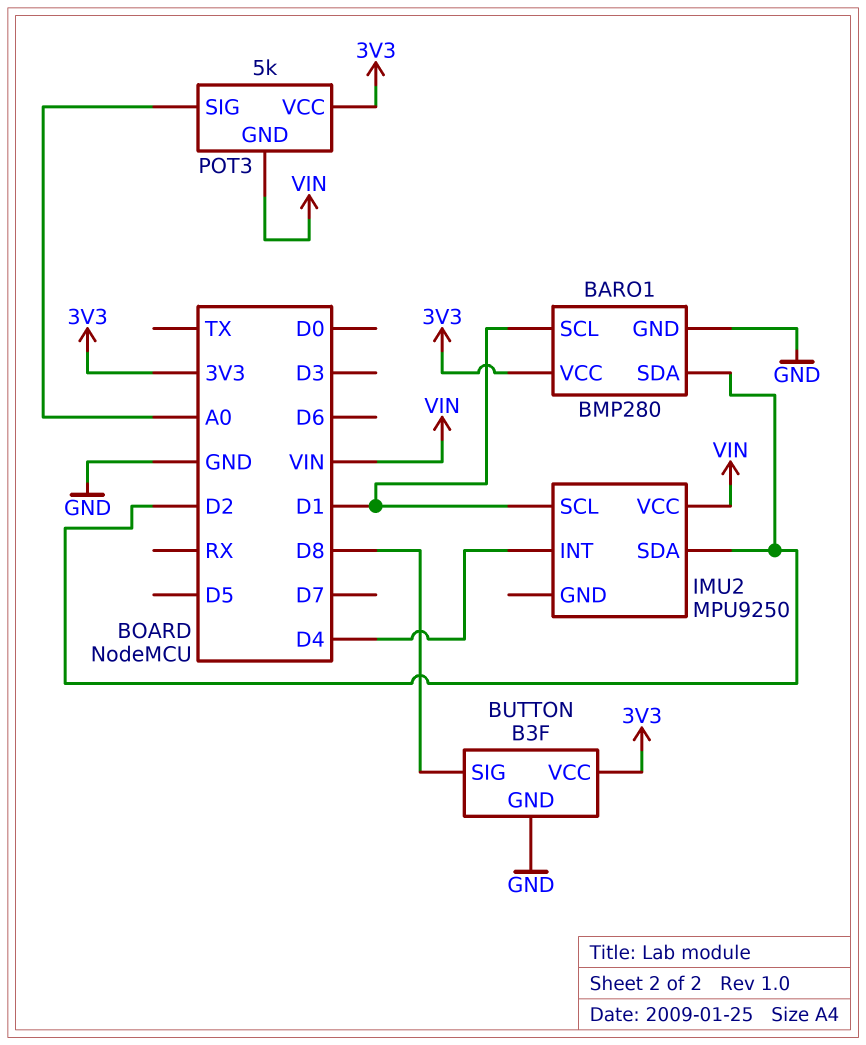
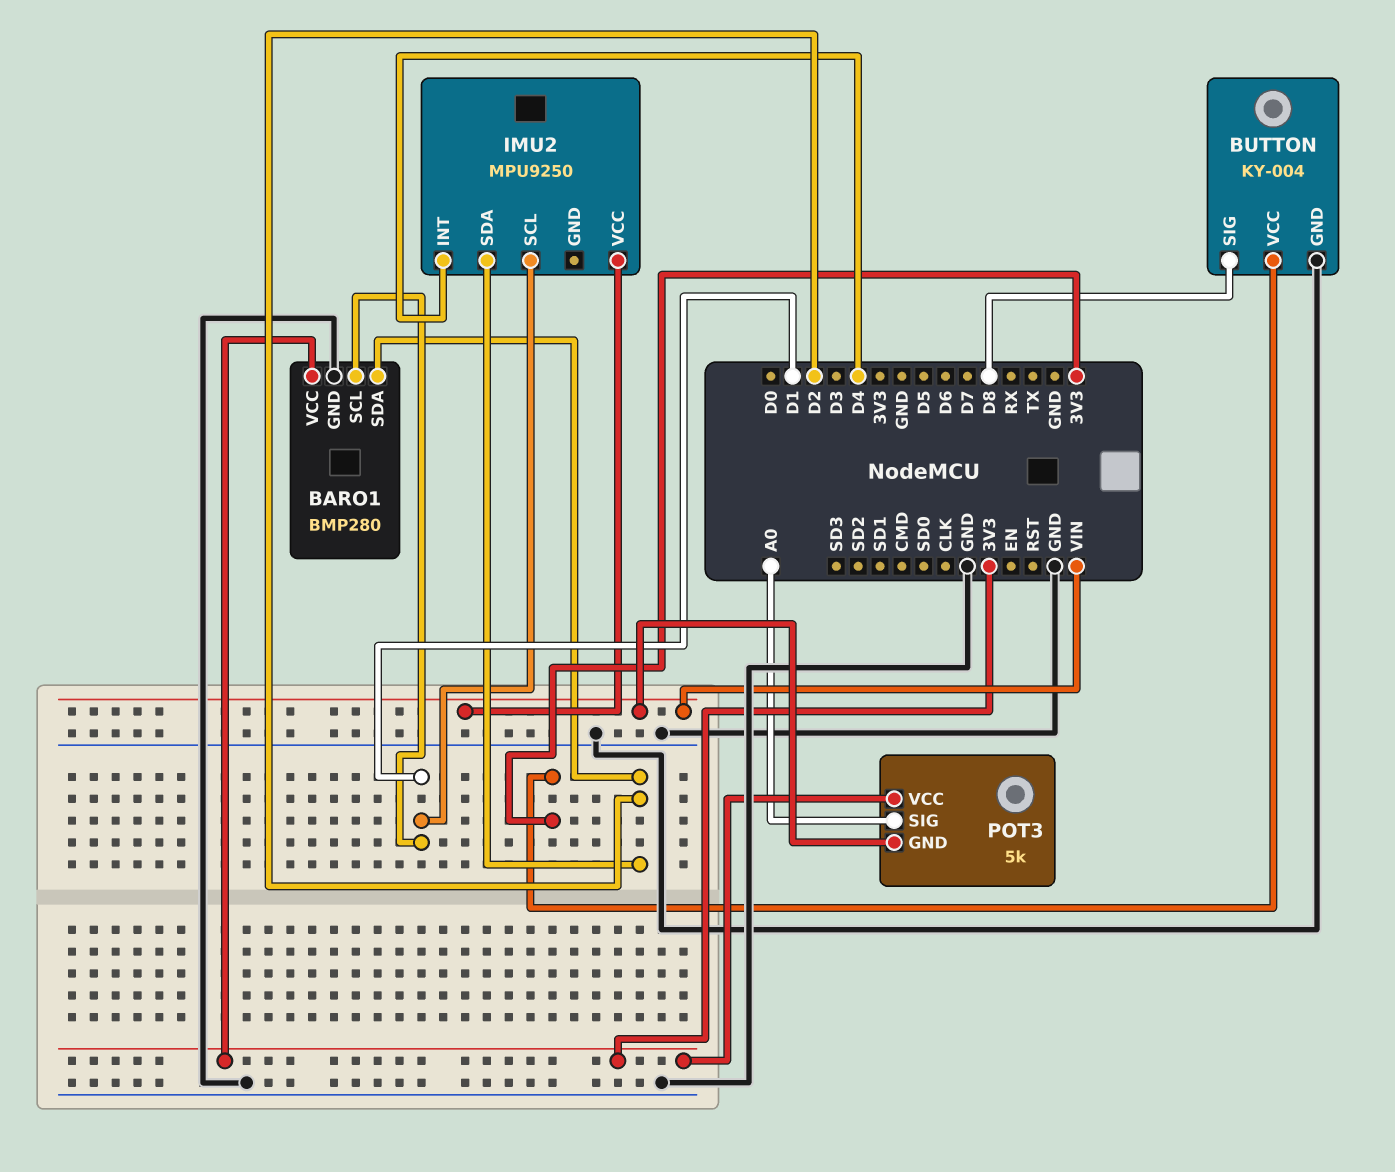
BUTTON: B3F -> KY-004

